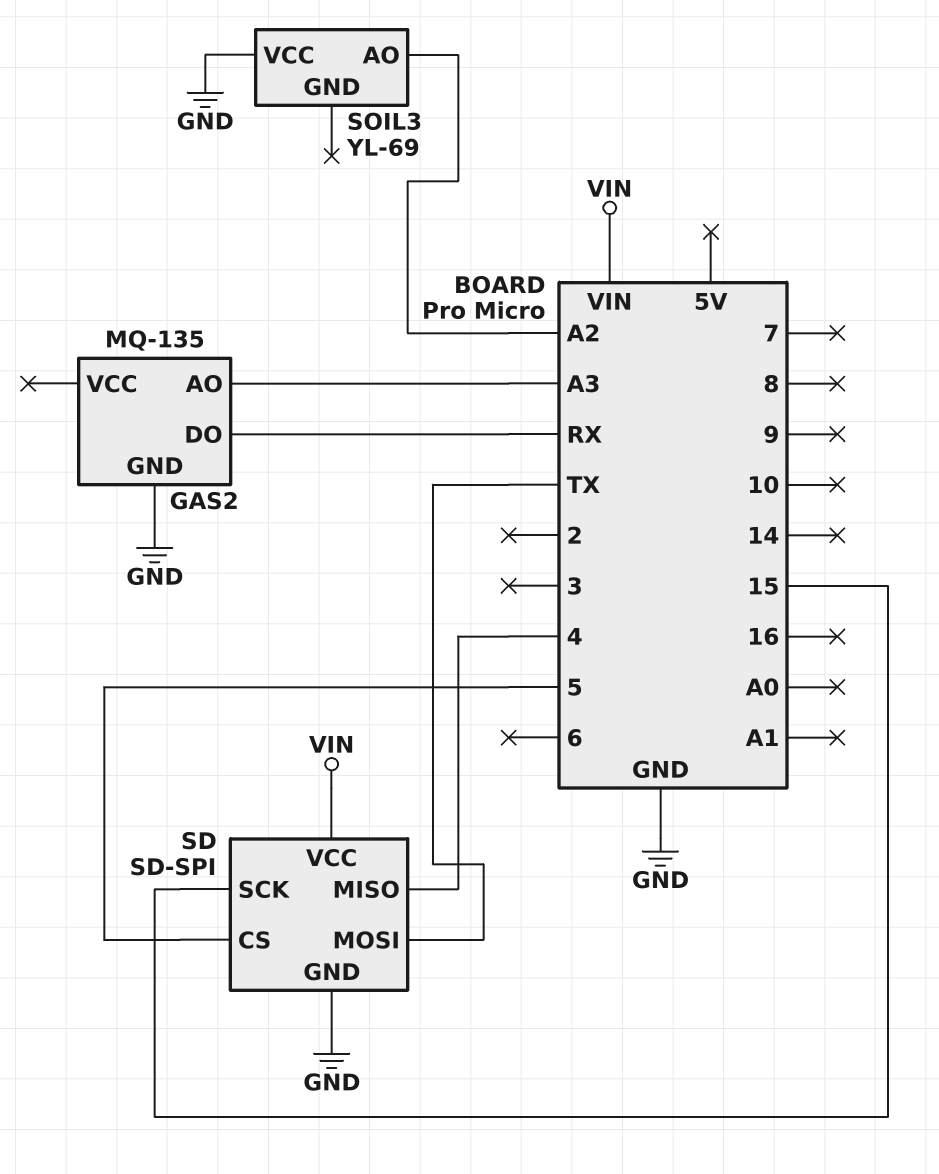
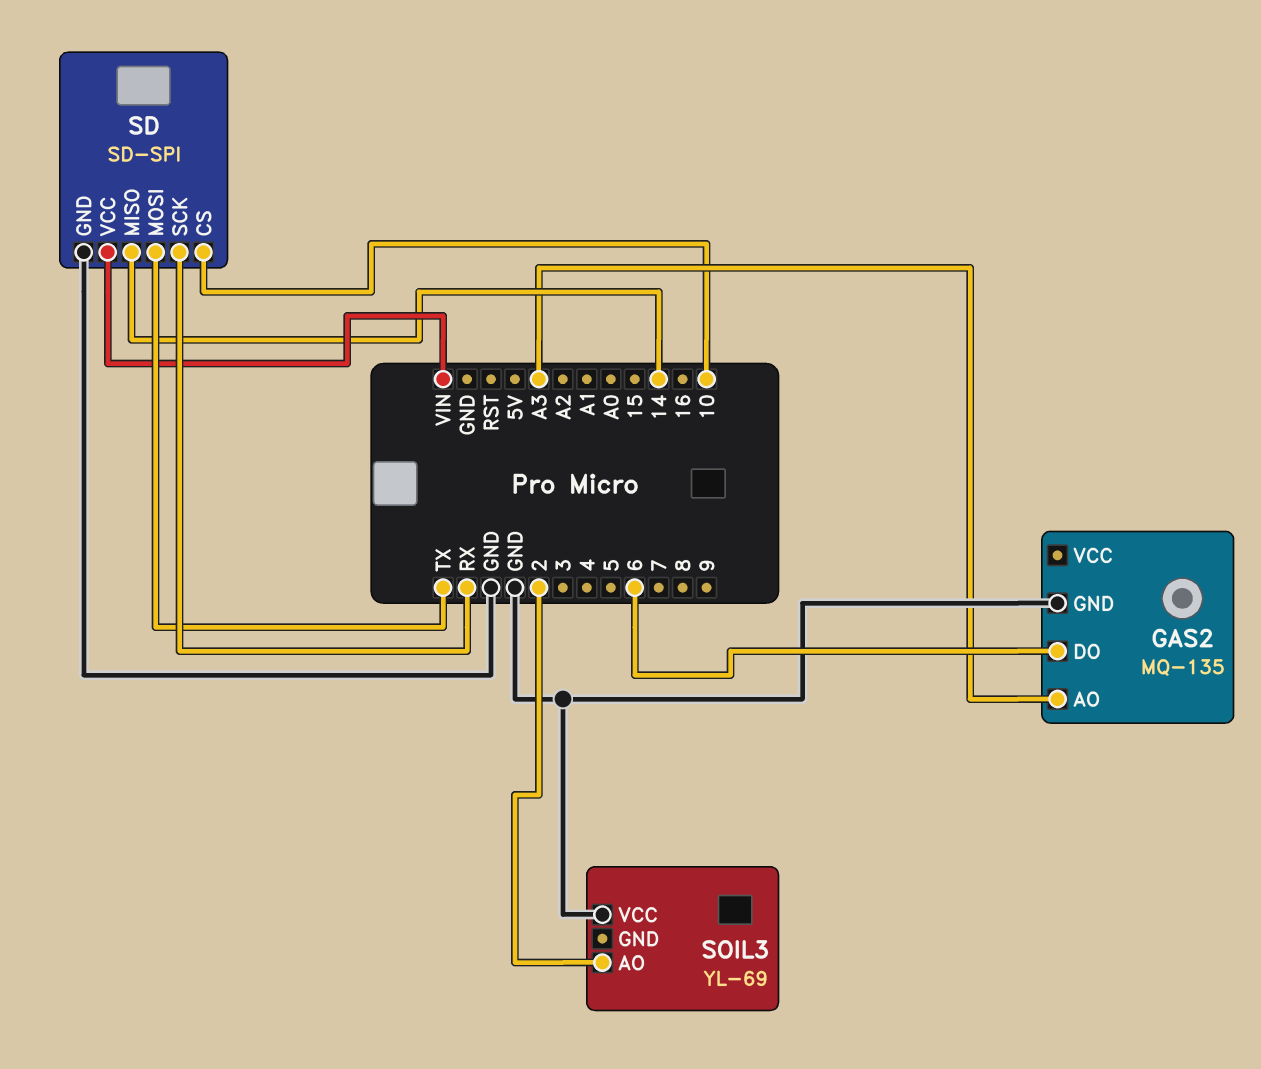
GAS2 pin DO: RX -> 6
SD pin CS: 5 -> 10
SD pin MISO: 4 -> 14
SD pin SCK: 15 -> RX
SOIL3 pin AO: A2 -> 2

